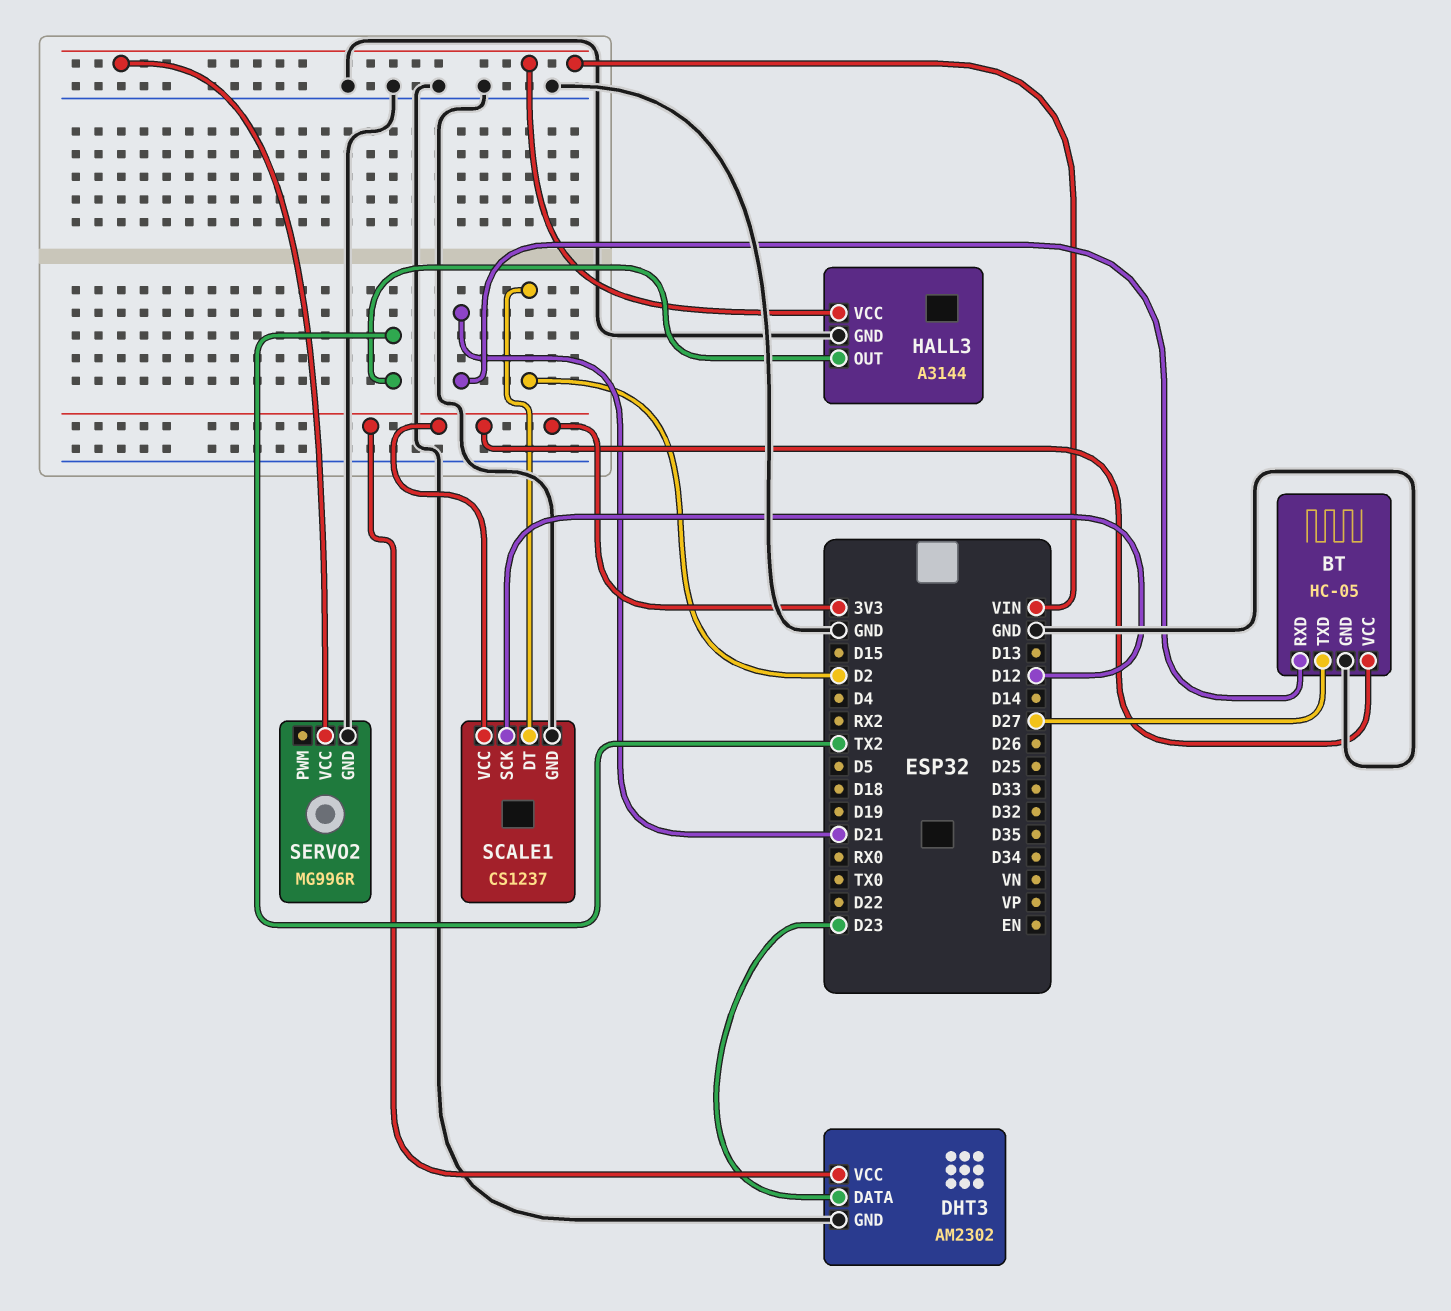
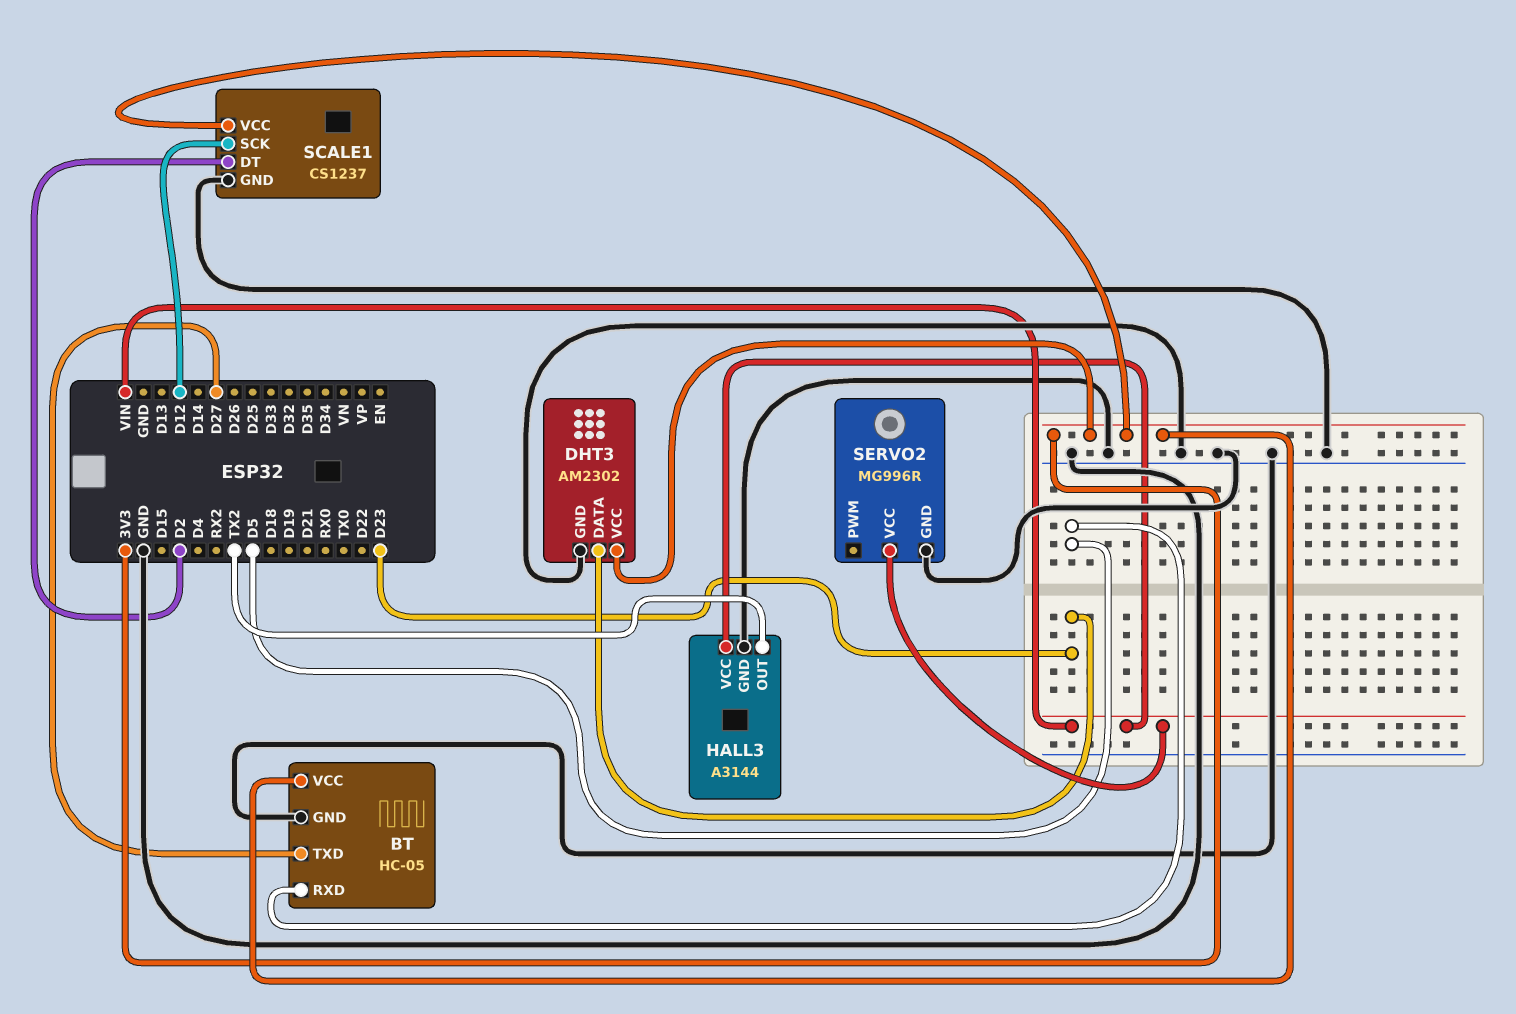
BT pin RXD: D21 -> D5

